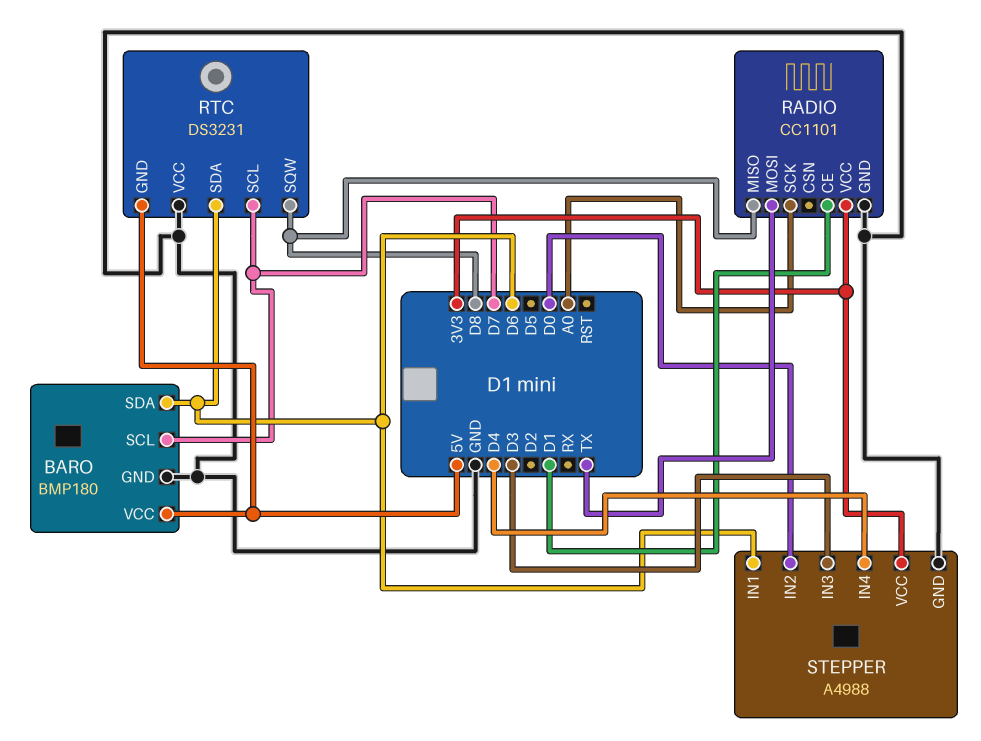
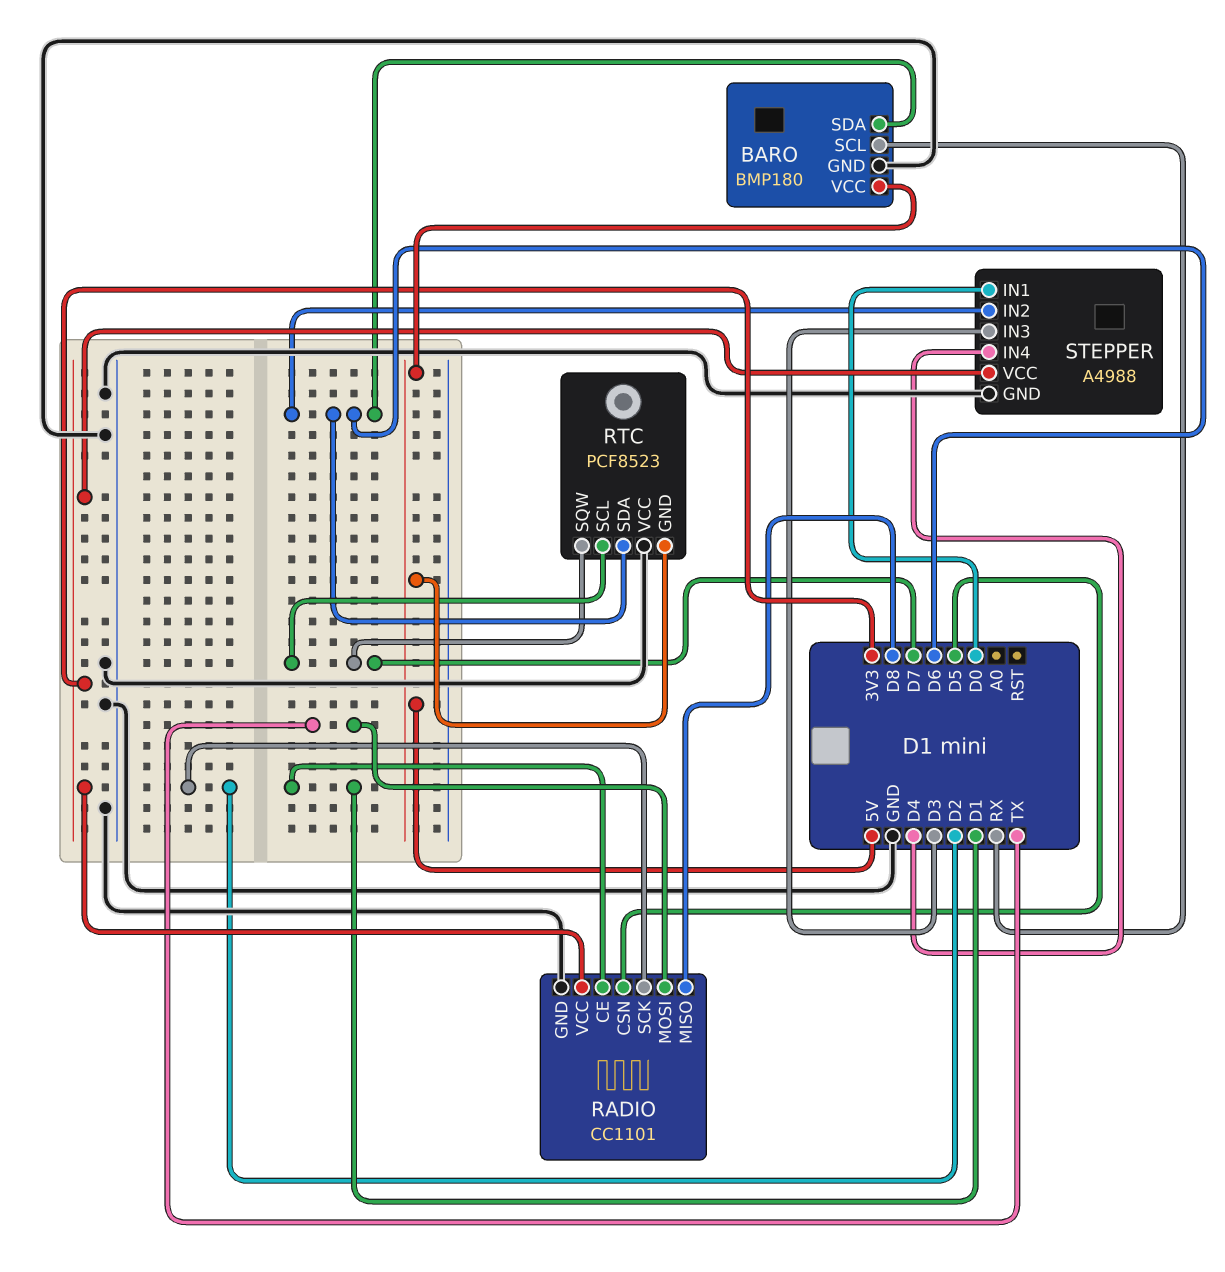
BARO pin SCL: D7 -> RX
RADIO pin CSN: none -> D5
RADIO pin SCK: A0 -> D2
RTC: DS3231 -> PCF8523
RTC pin SQW: D8 -> D7
STEPPER pin IN1: D6 -> D0
STEPPER pin IN2: D0 -> D6

